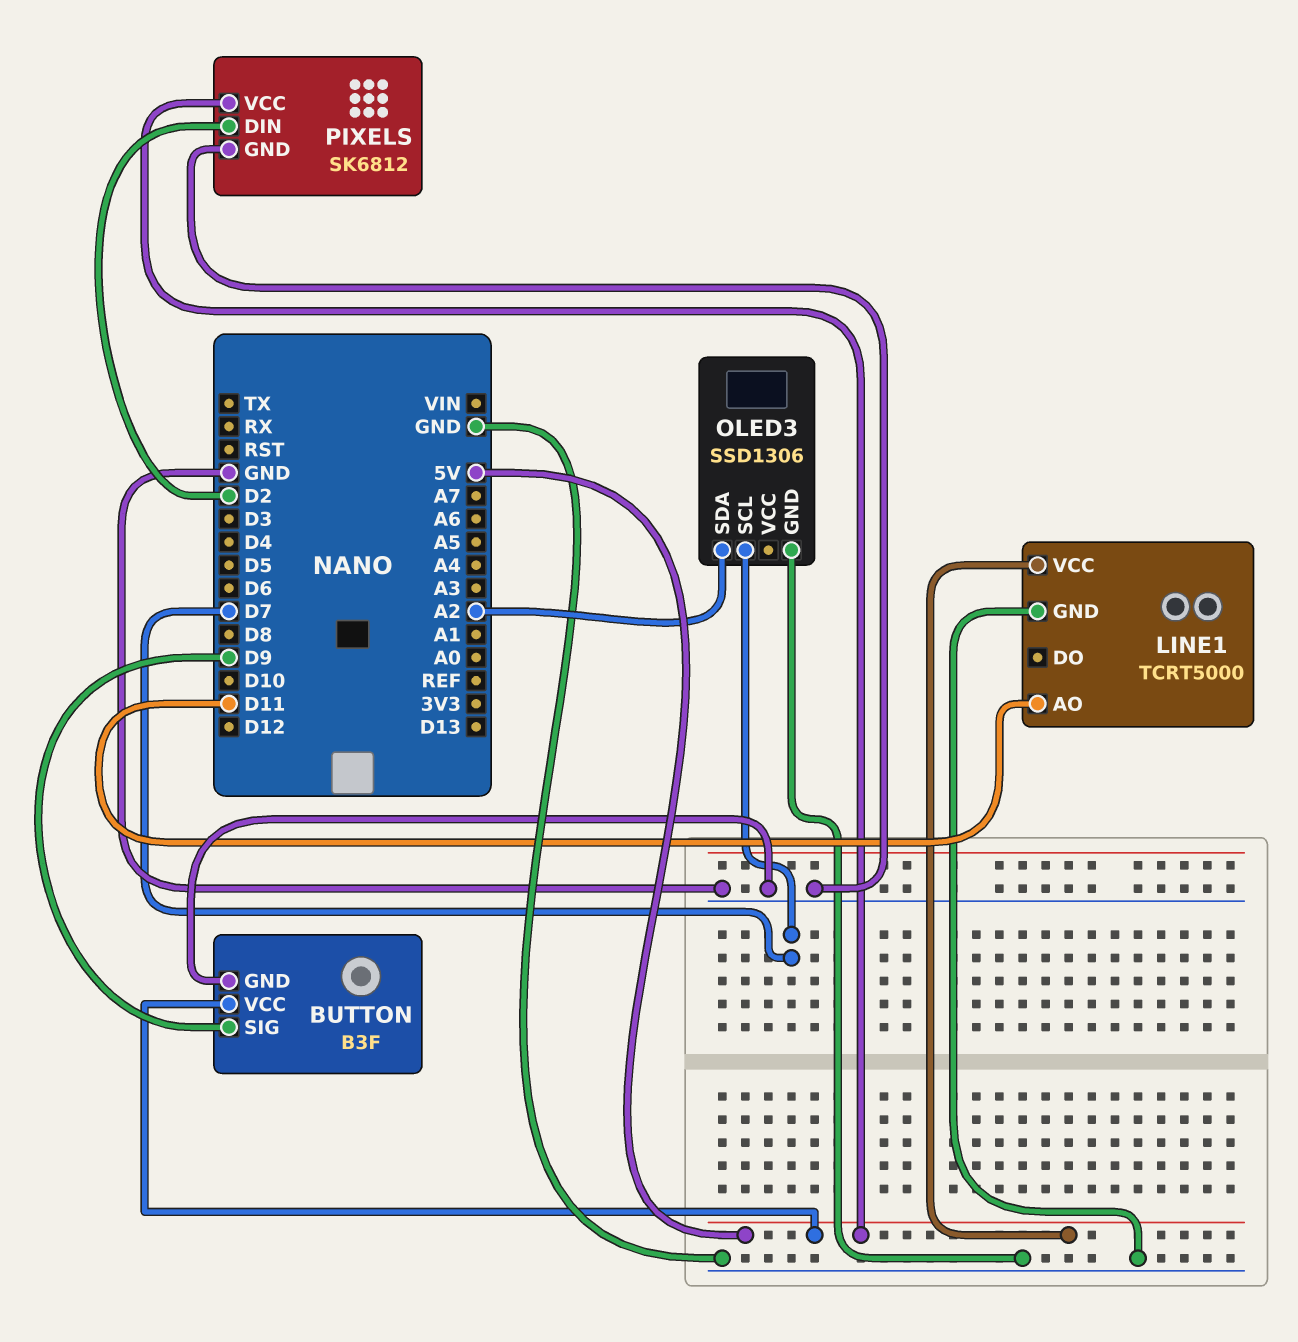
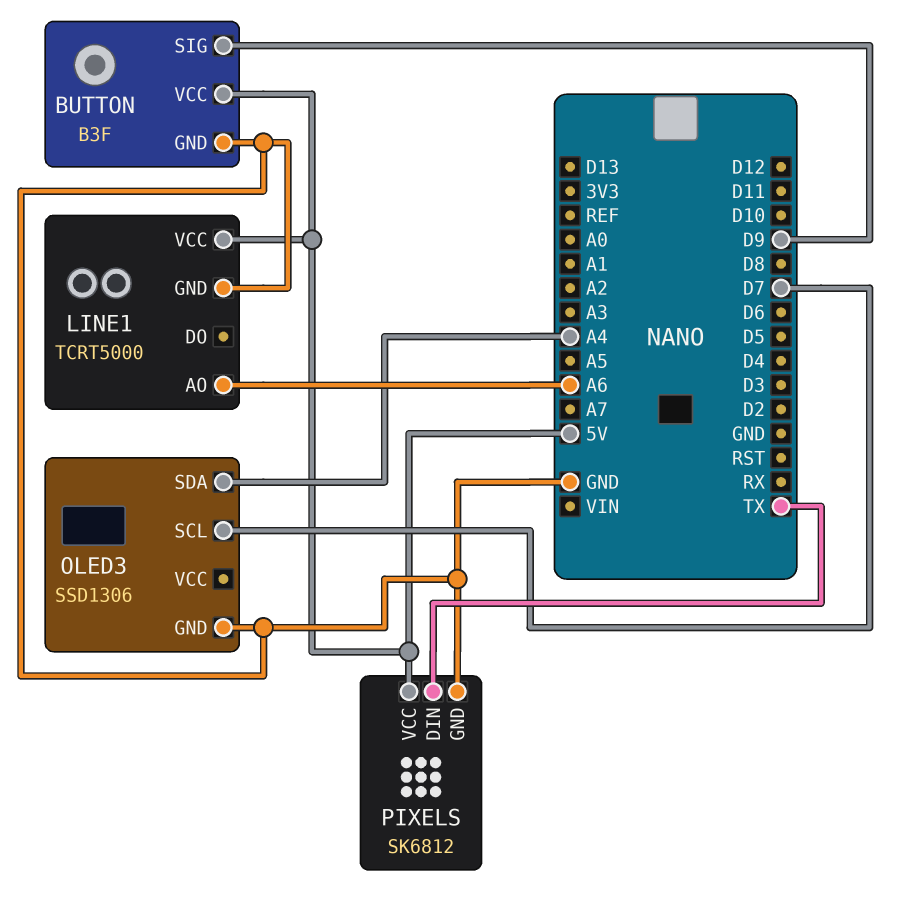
LINE1 pin AO: D11 -> A6
OLED3 pin SDA: A2 -> A4
PIXELS pin DIN: D2 -> TX

